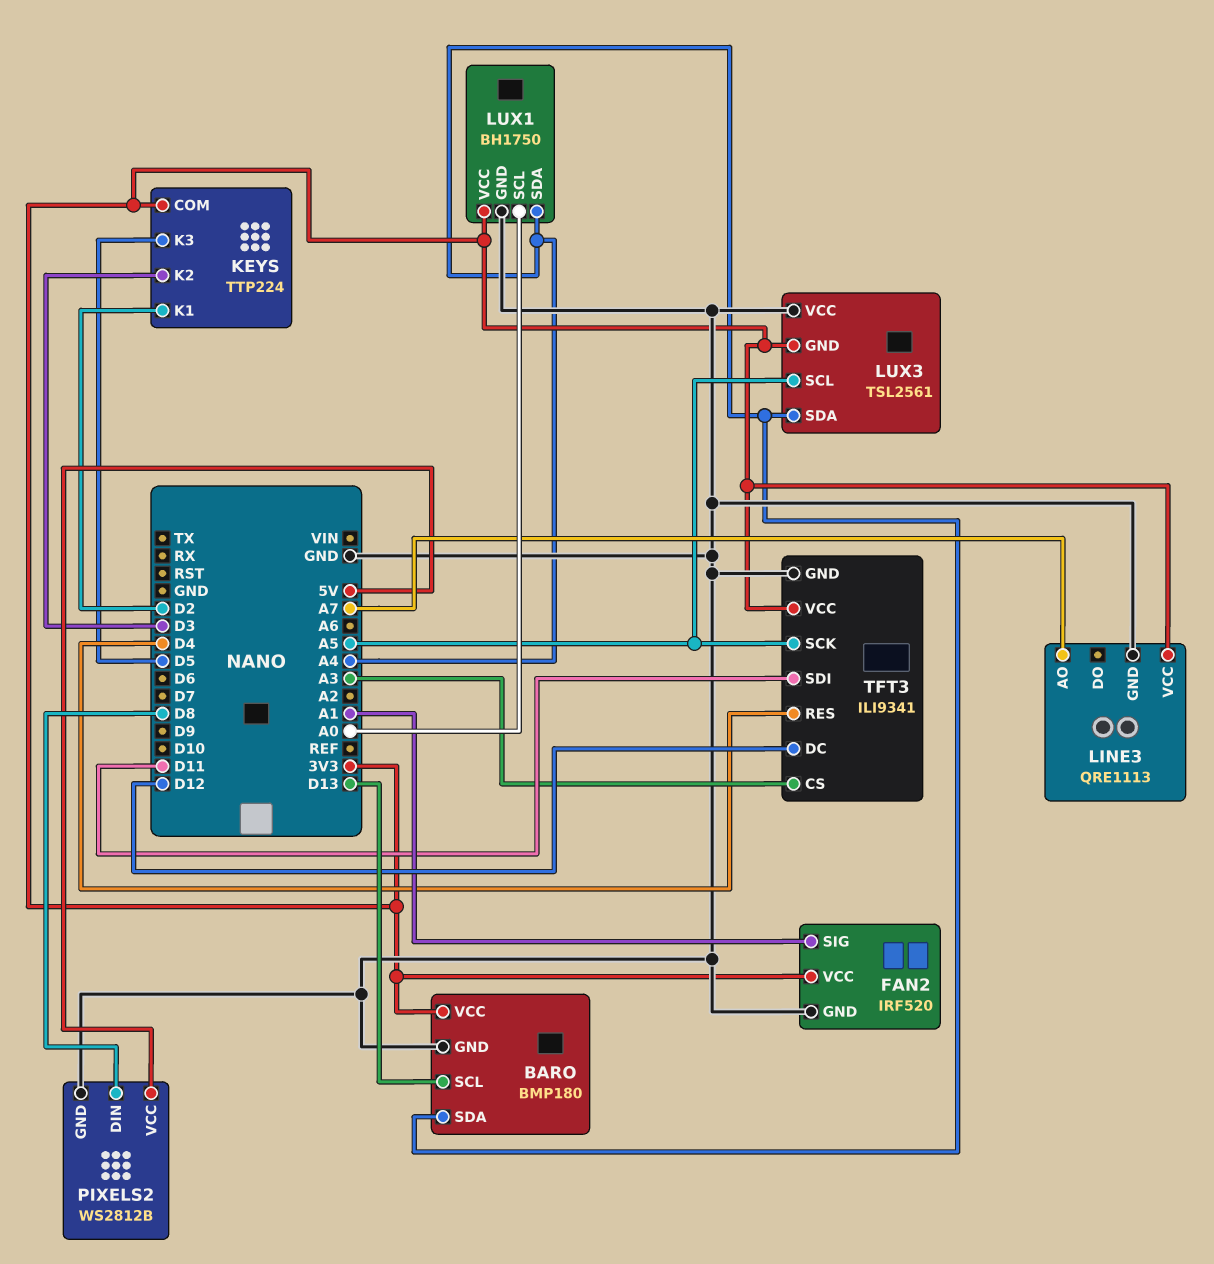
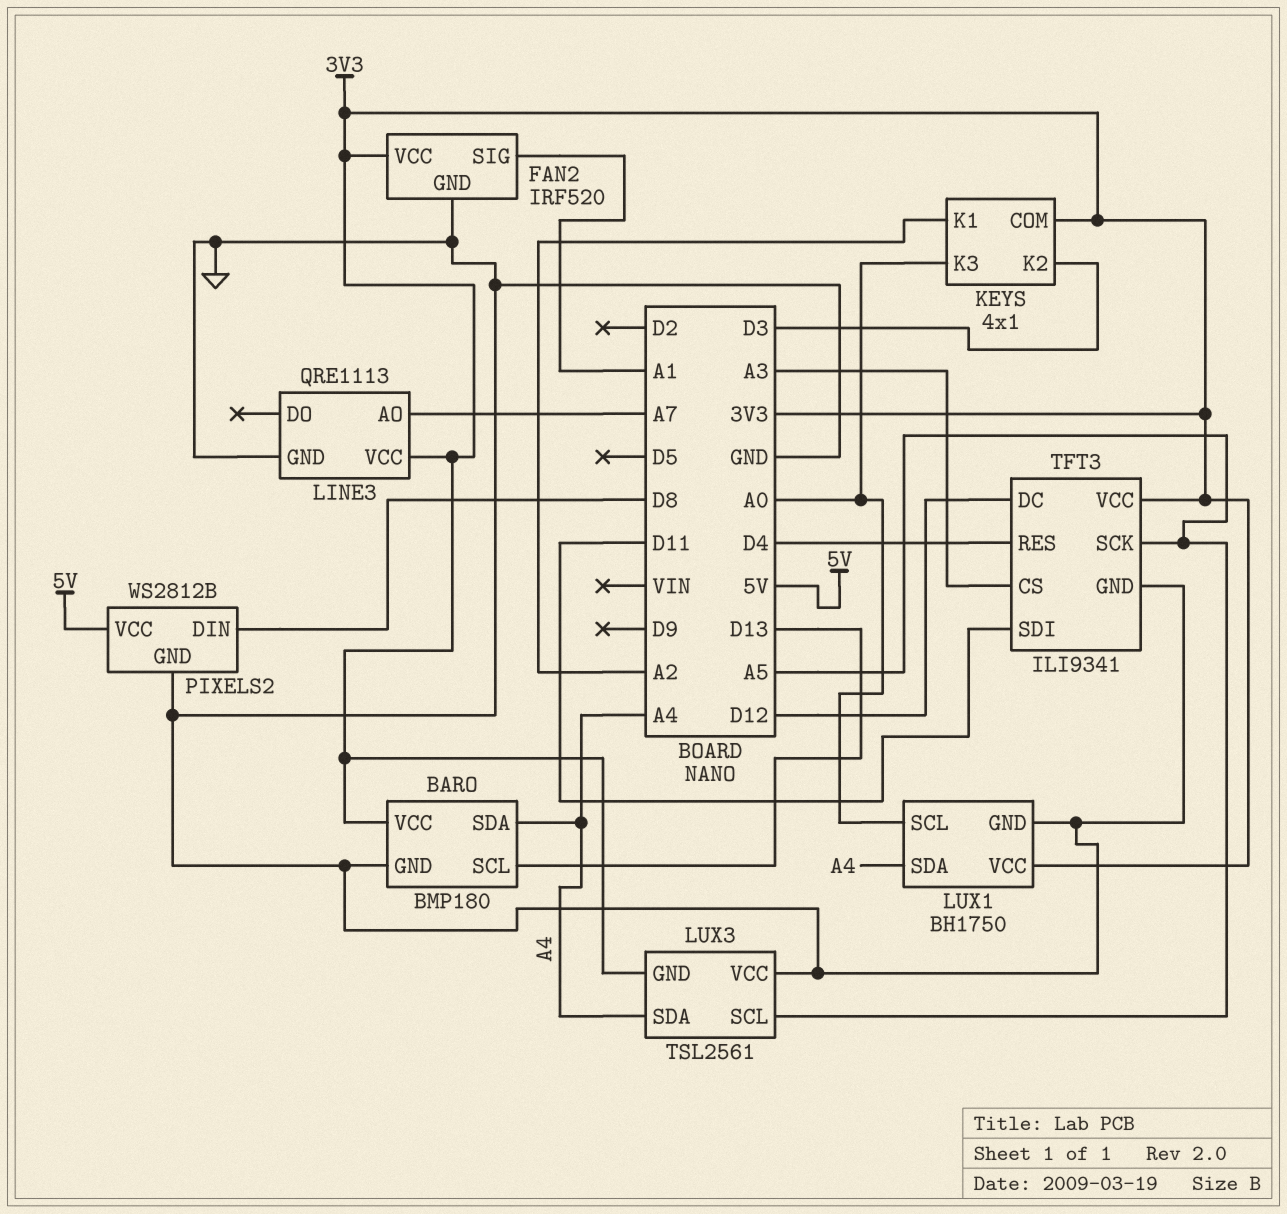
KEYS: TTP224 -> 4x1
KEYS pin K1: D2 -> A2
KEYS pin K3: D5 -> A0

